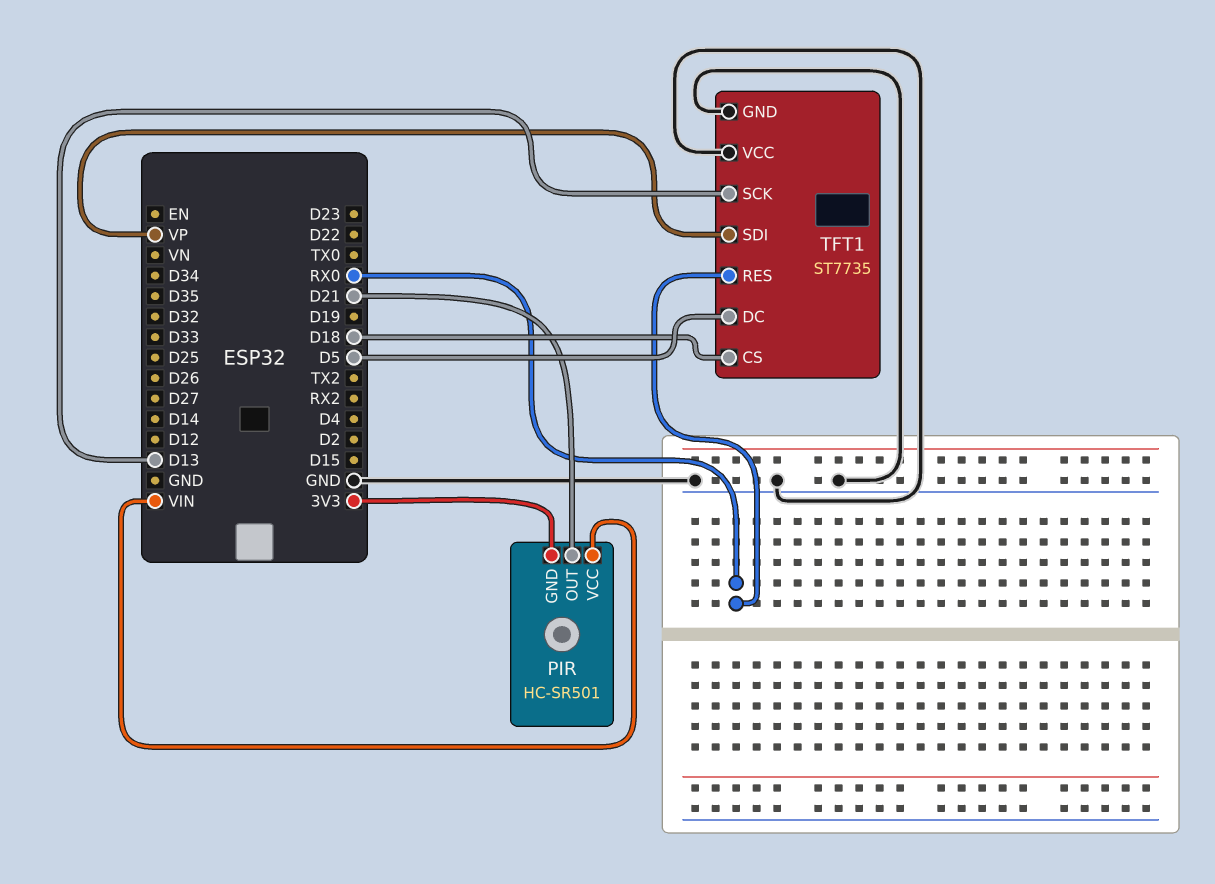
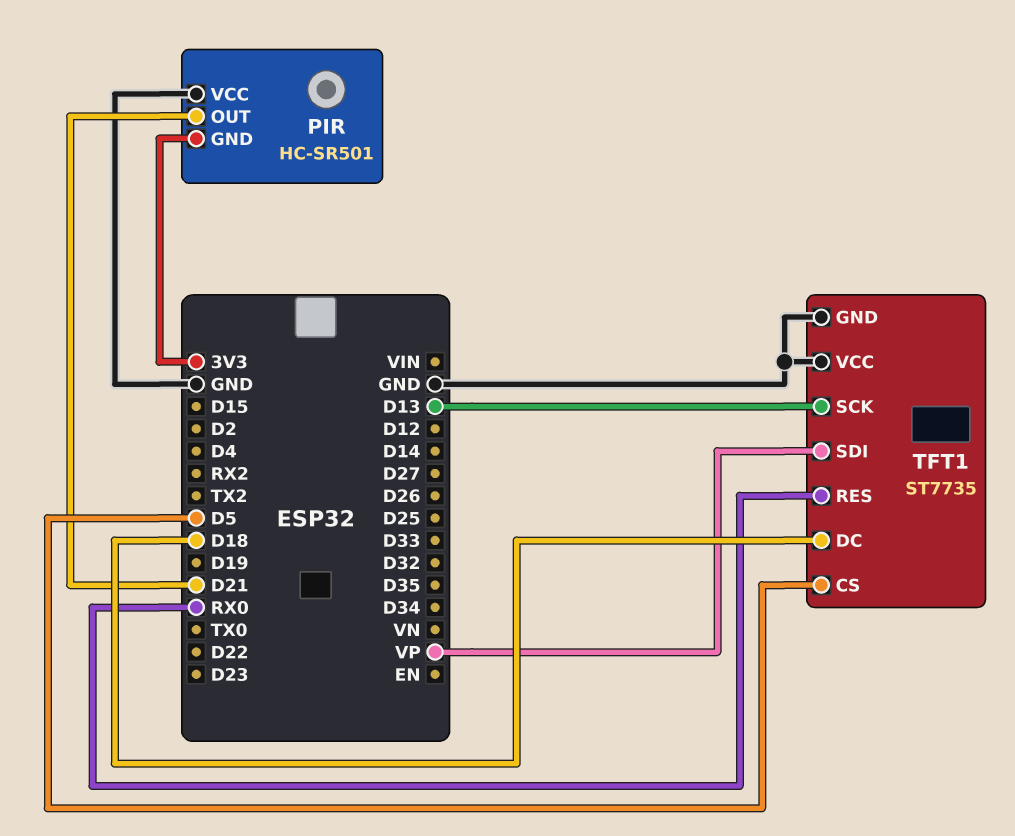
PIR pin VCC: VIN -> GND
TFT1 pin CS: D18 -> D5
TFT1 pin DC: D5 -> D18

